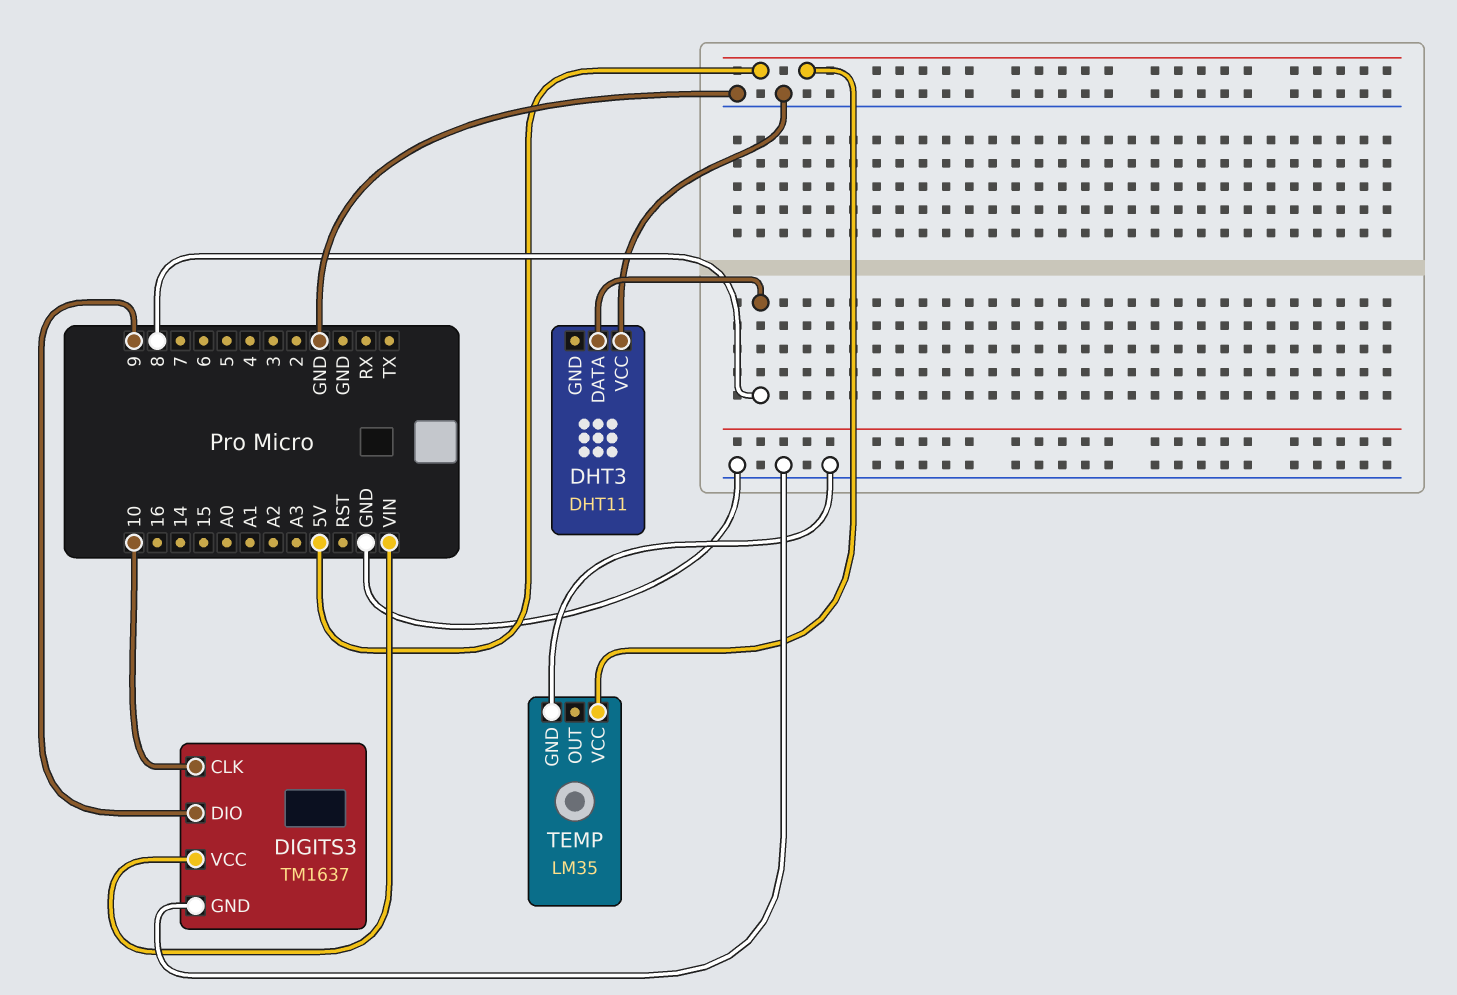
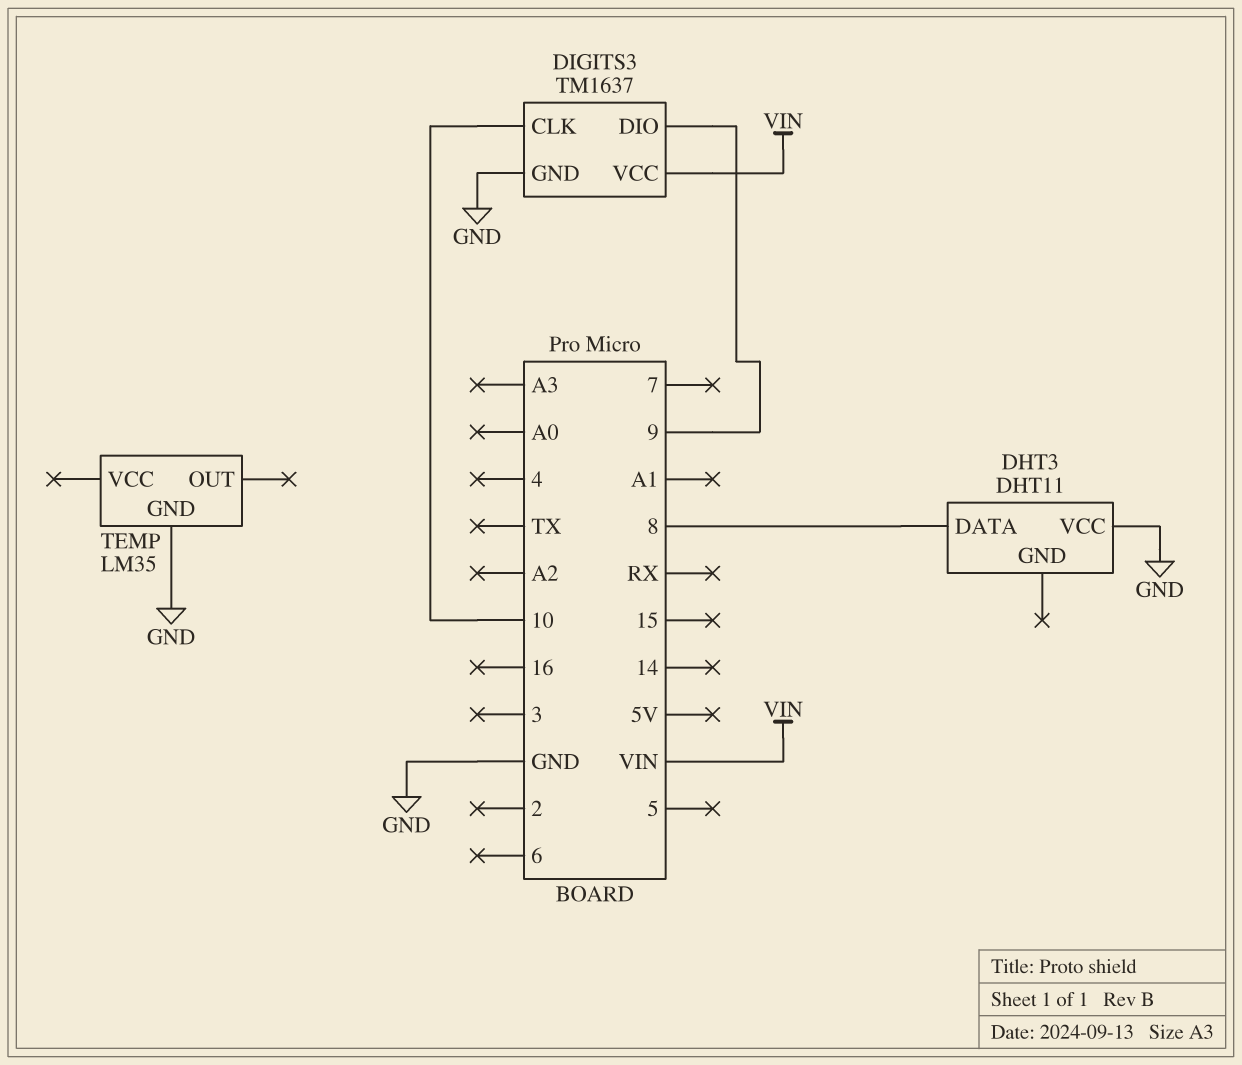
TEMP pin VCC: 5V -> none

